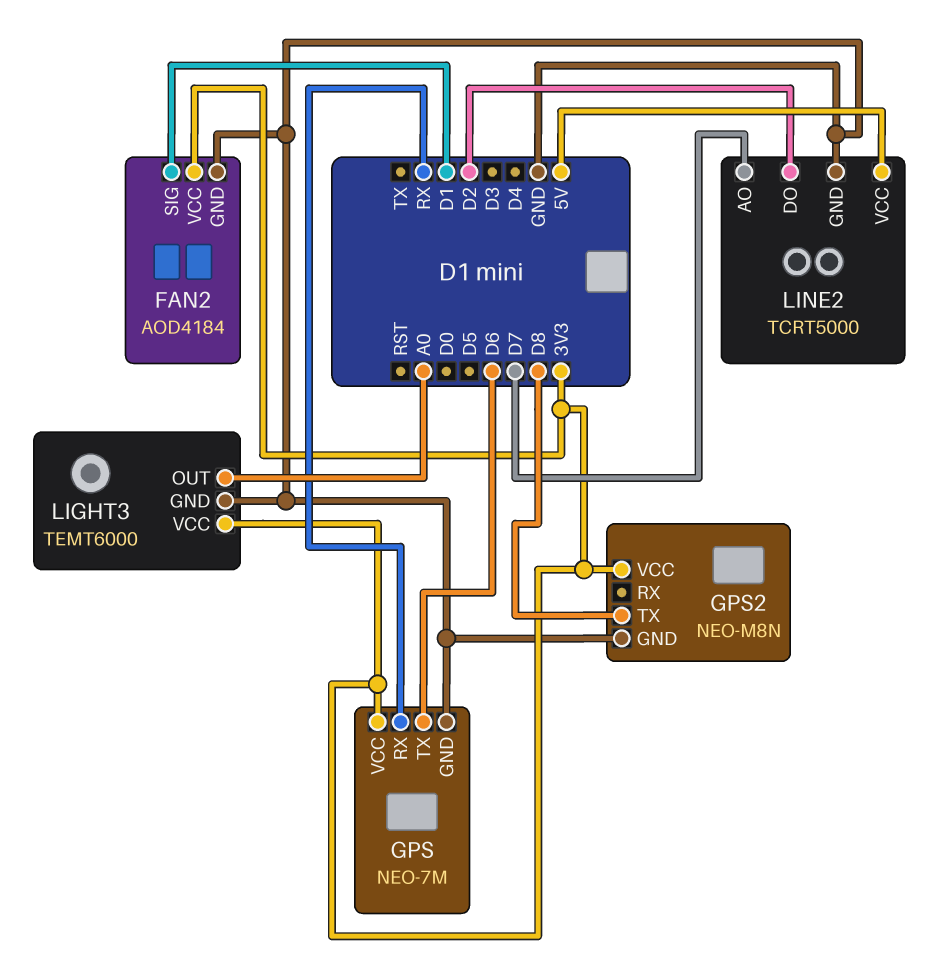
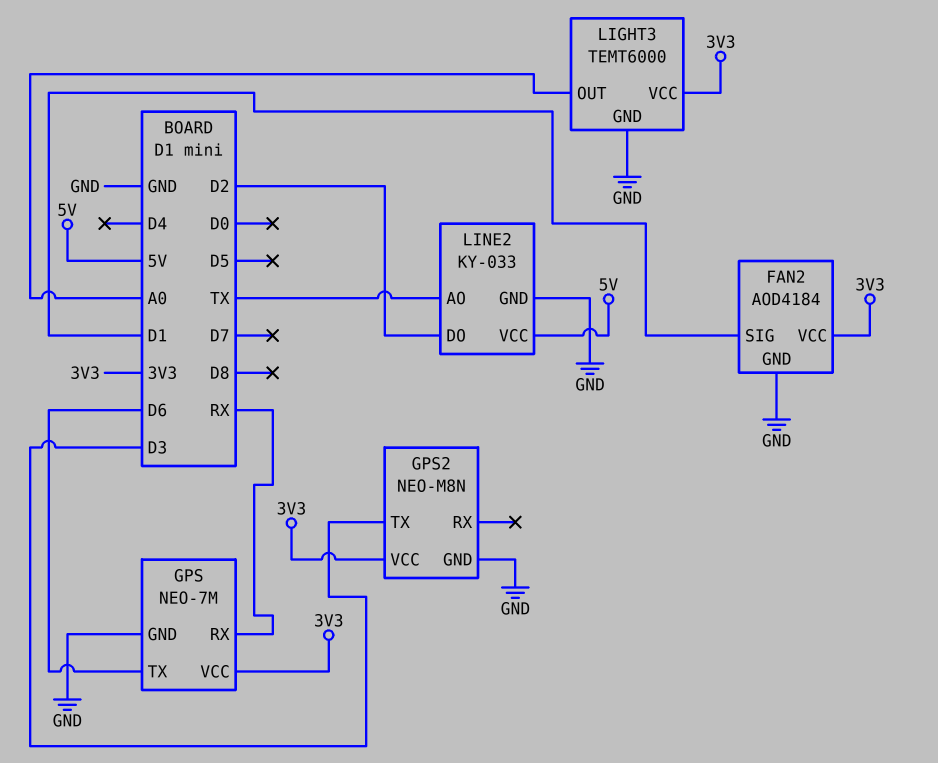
GPS2 pin TX: D8 -> D3
LINE2: TCRT5000 -> KY-033
LINE2 pin AO: D7 -> TX

